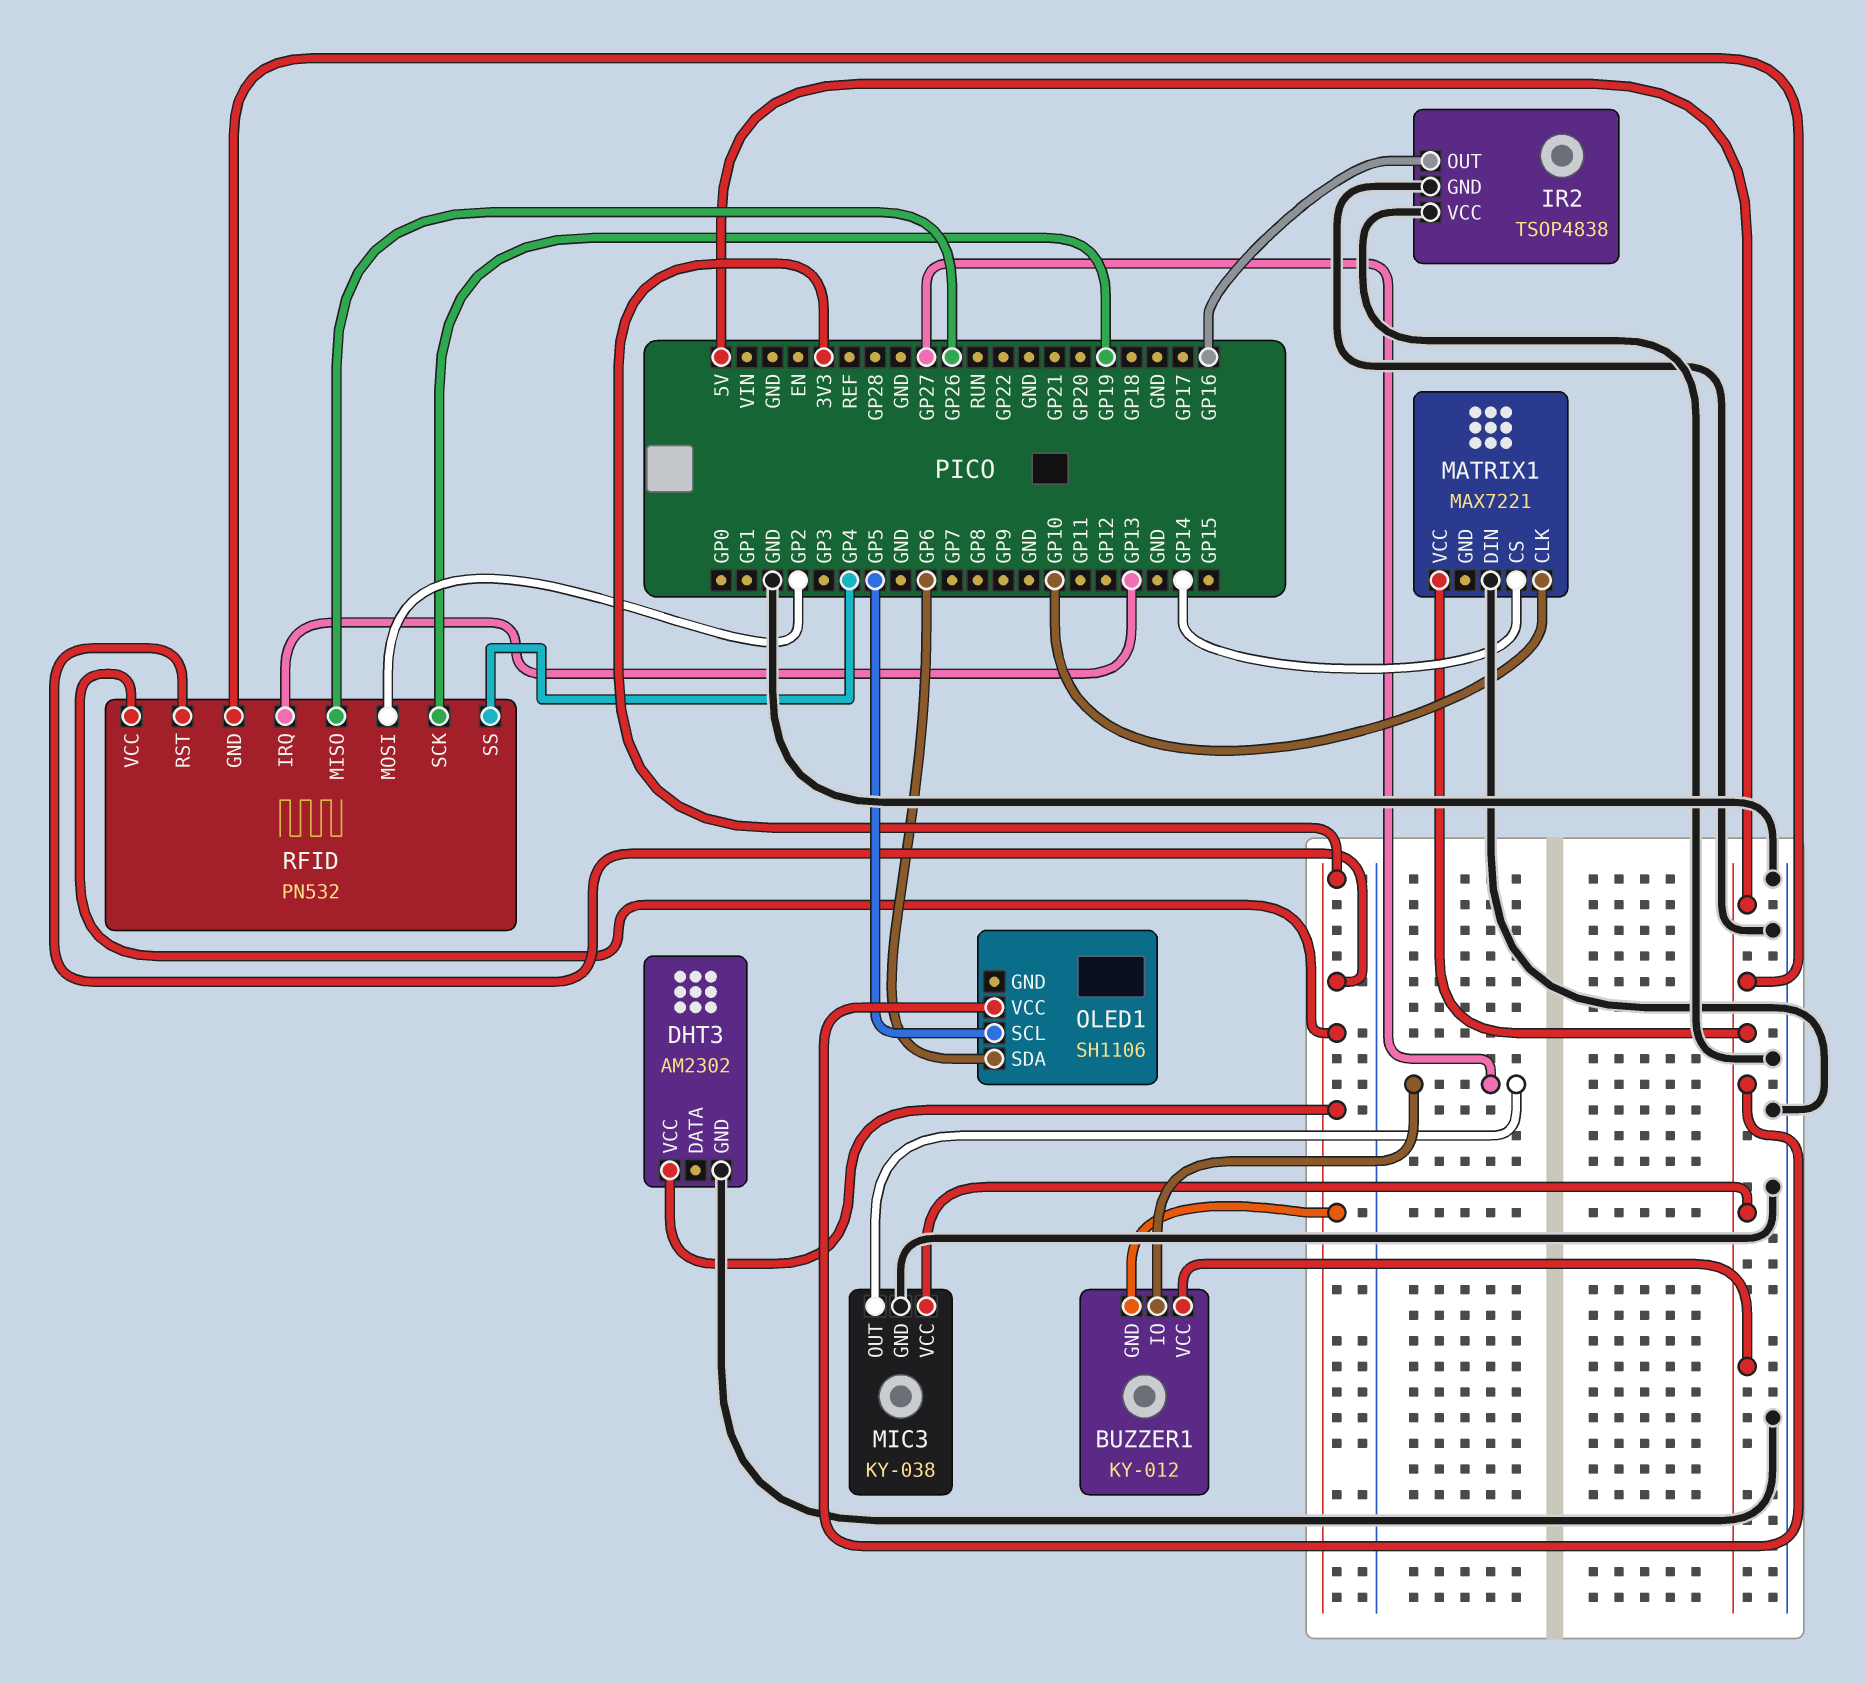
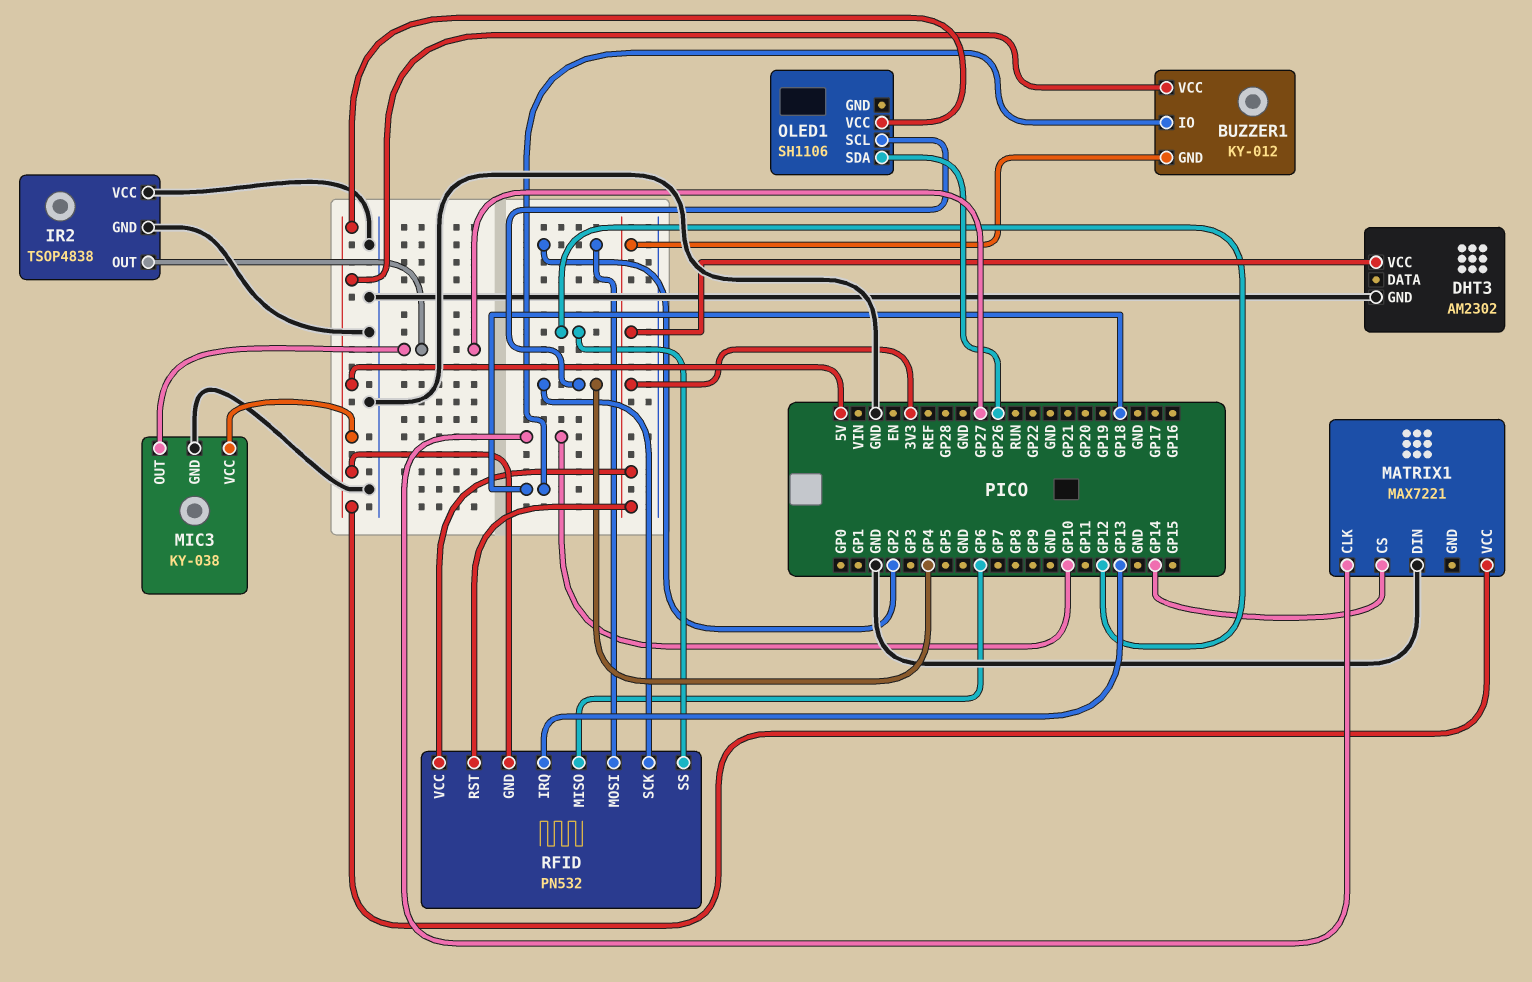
BUZZER1 pin IO: GP27 -> GP18
IR2 pin OUT: GP16 -> GP27
OLED1 pin SCL: GP5 -> GP4
OLED1 pin SDA: GP6 -> GP26
RFID pin MISO: GP26 -> GP6
RFID pin SCK: GP19 -> GP4
RFID pin SS: GP4 -> GP12

